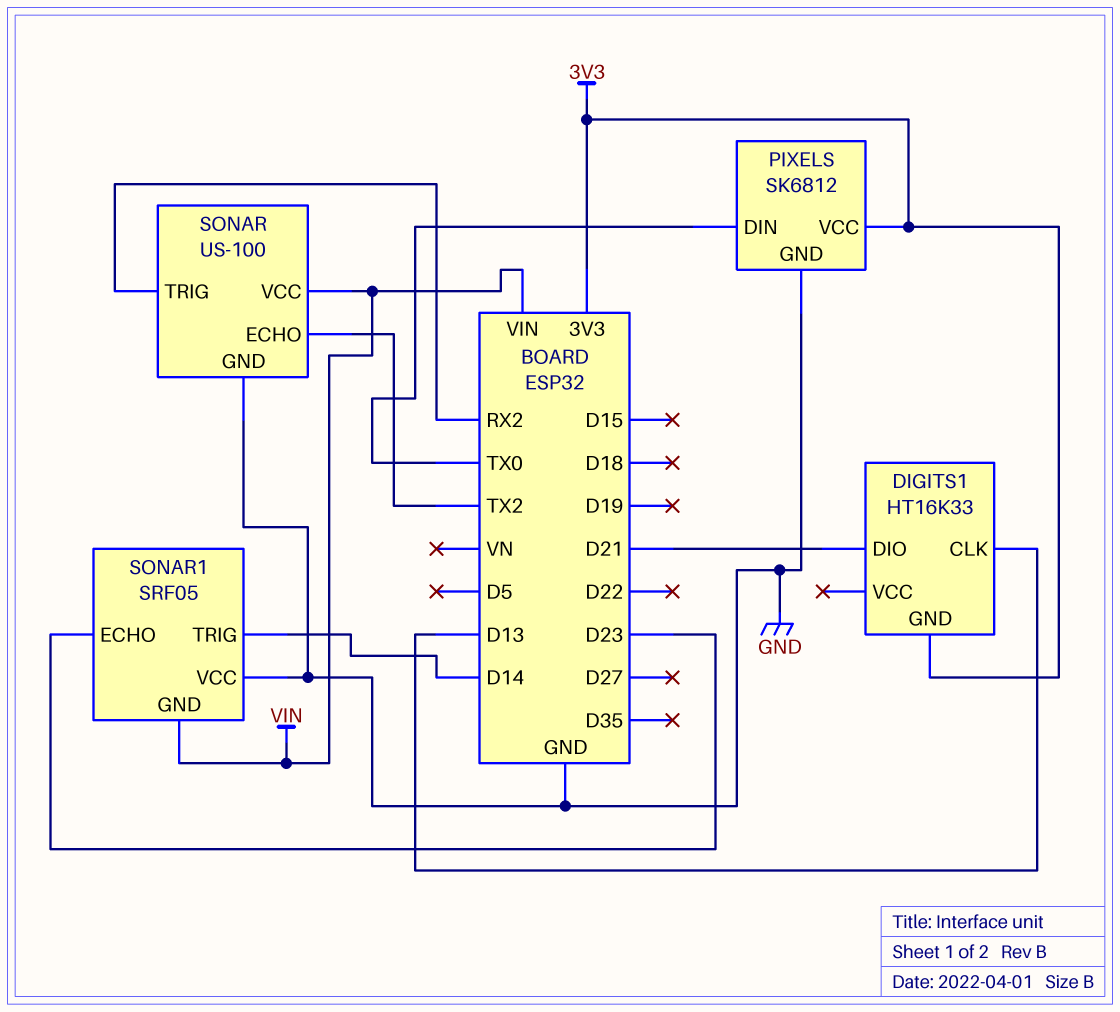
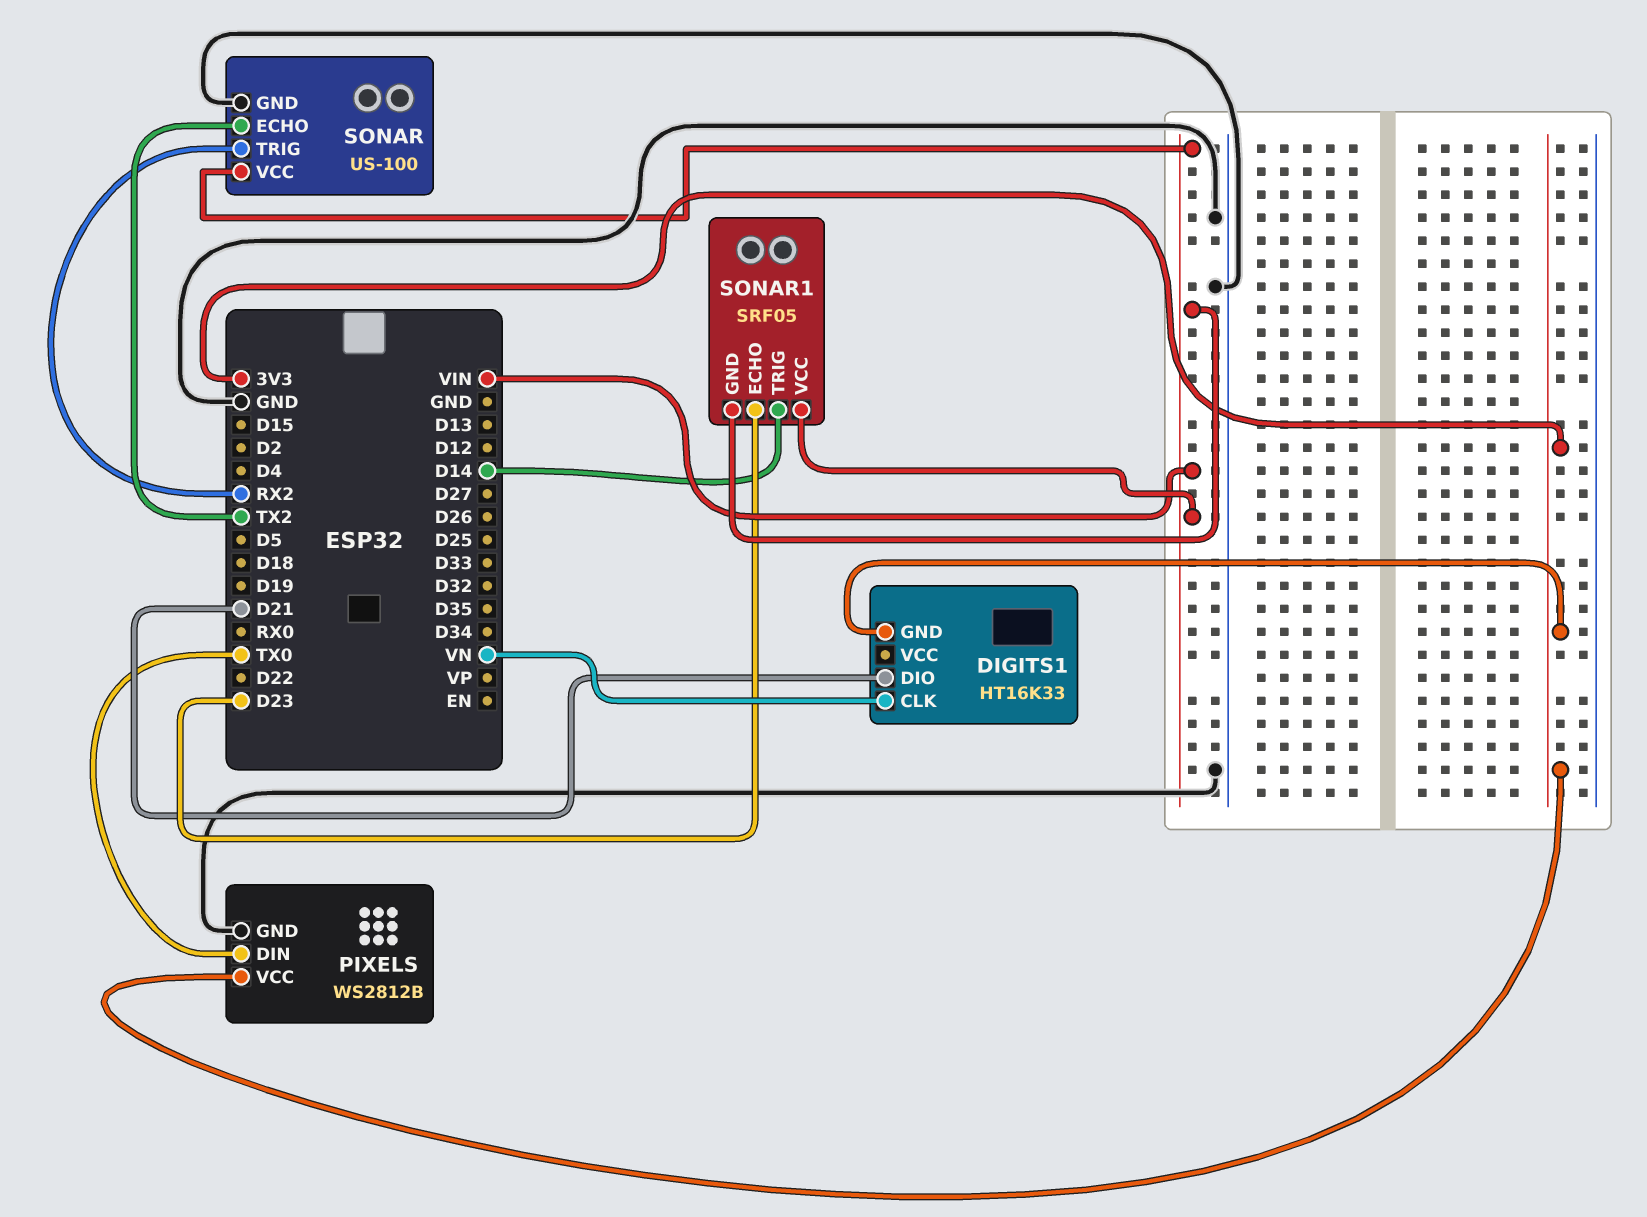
DIGITS1 pin CLK: D13 -> VN
PIXELS: SK6812 -> WS2812B
SONAR1 pin VCC: GND -> VIN

